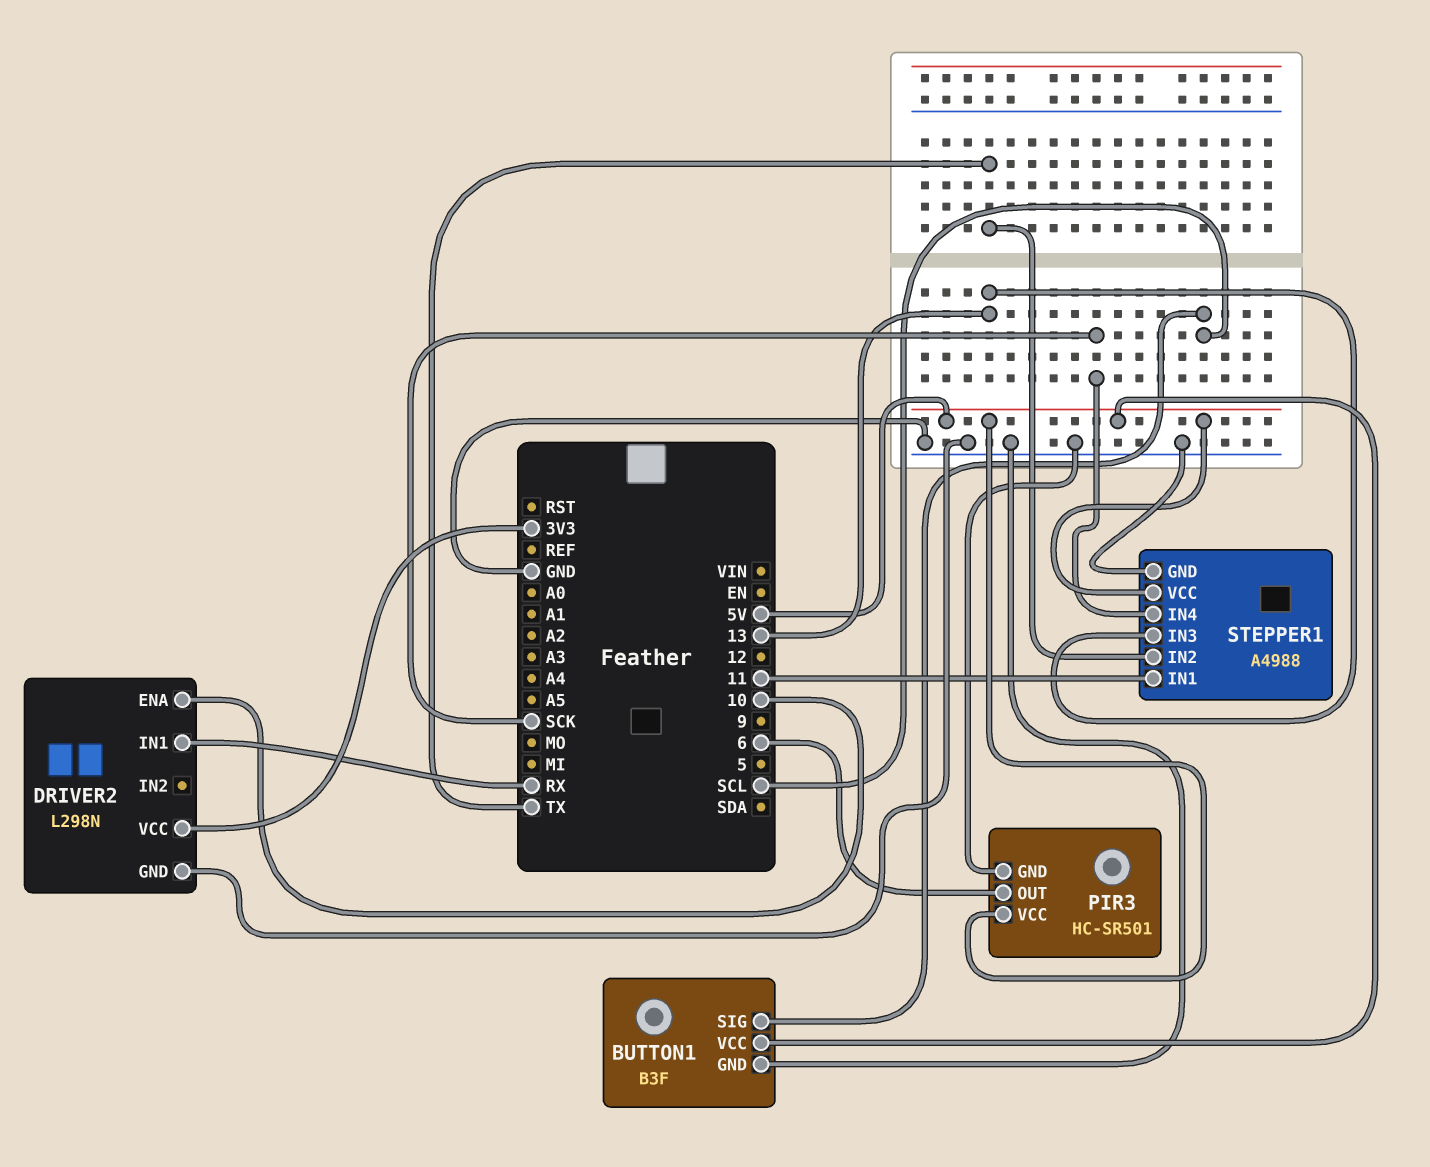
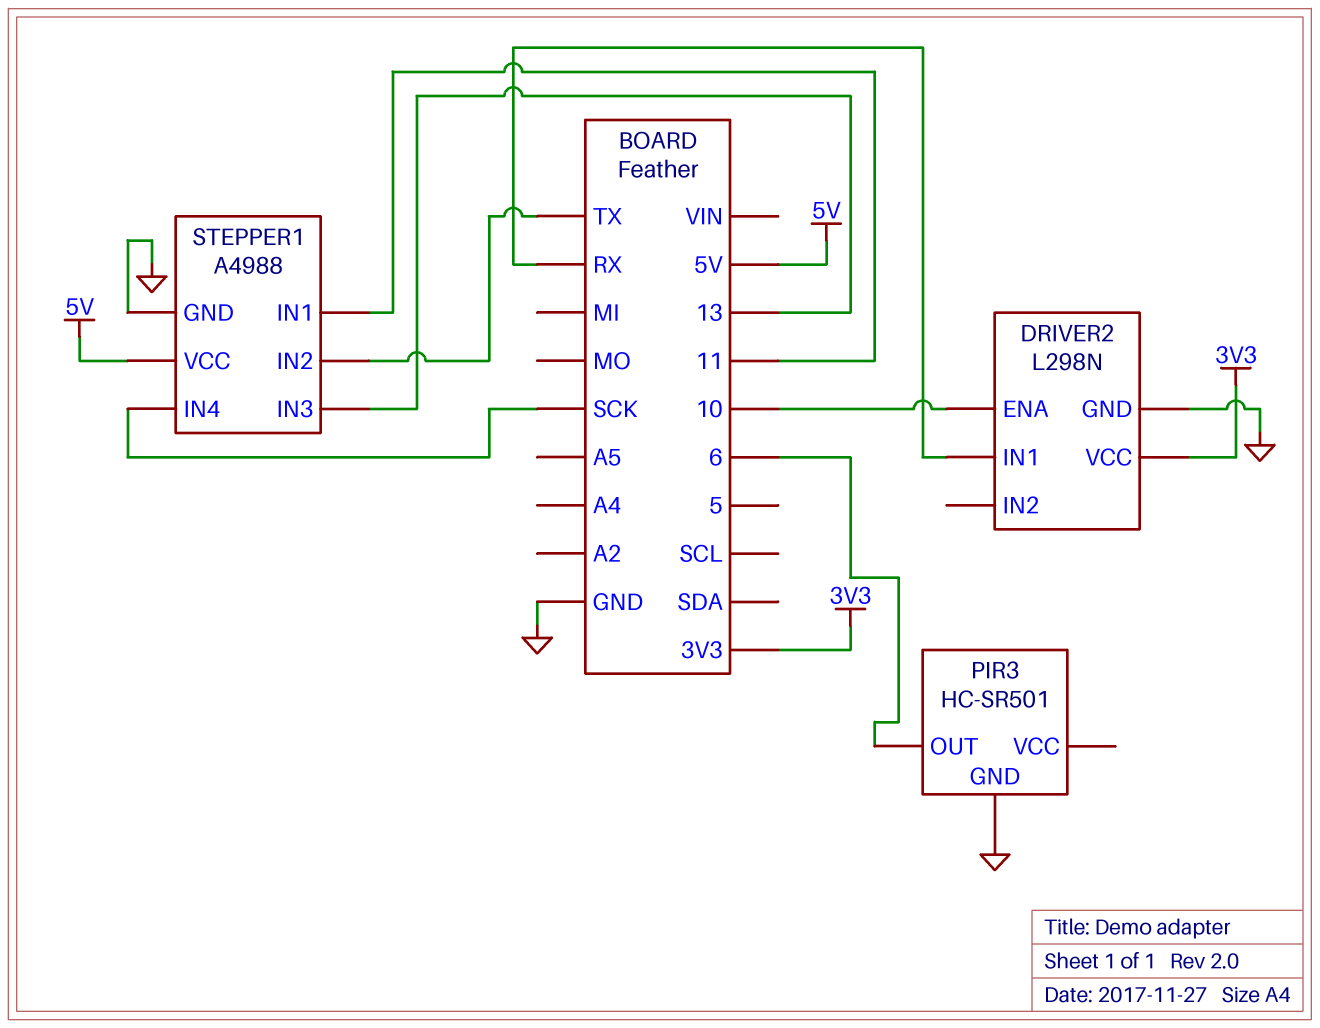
BUTTON1: B3F -> none
BUTTON1 pin GND: GND -> none
BUTTON1 pin SIG: SCL -> none
BUTTON1 pin VCC: 5V -> none
PIR3 pin VCC: 5V -> none

